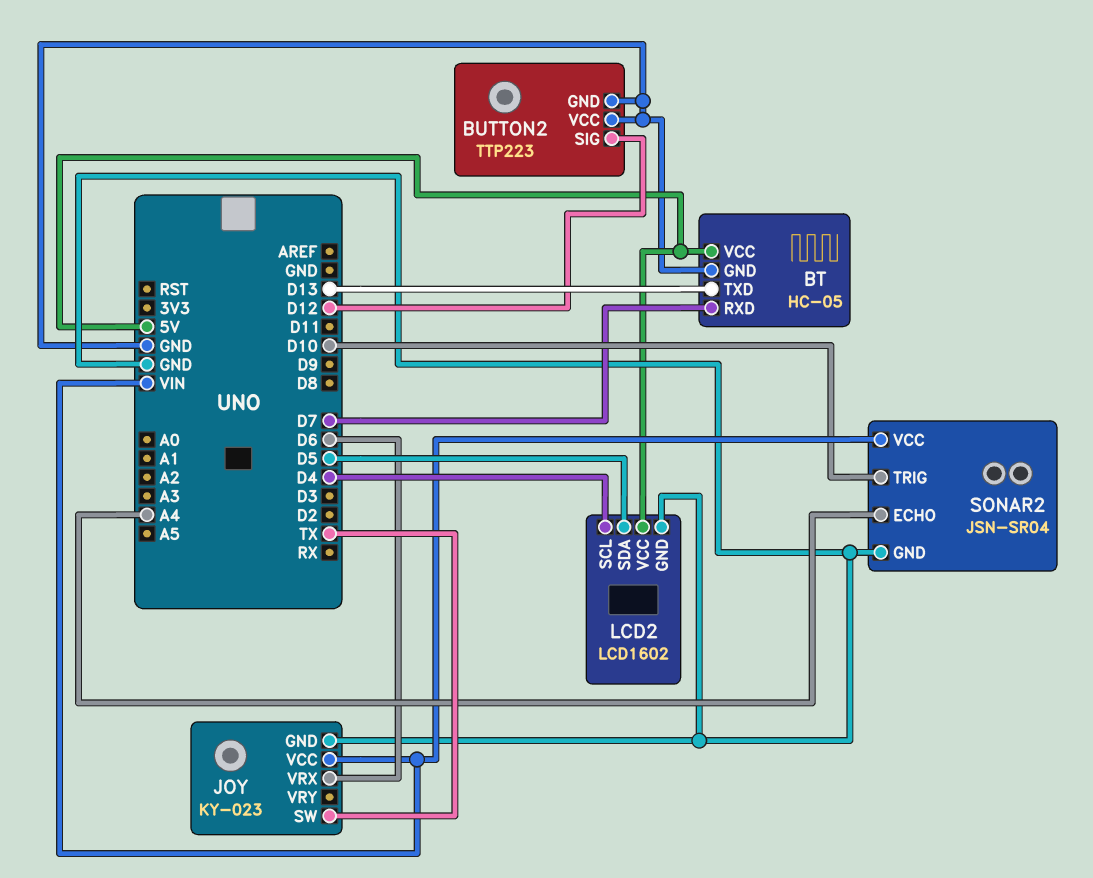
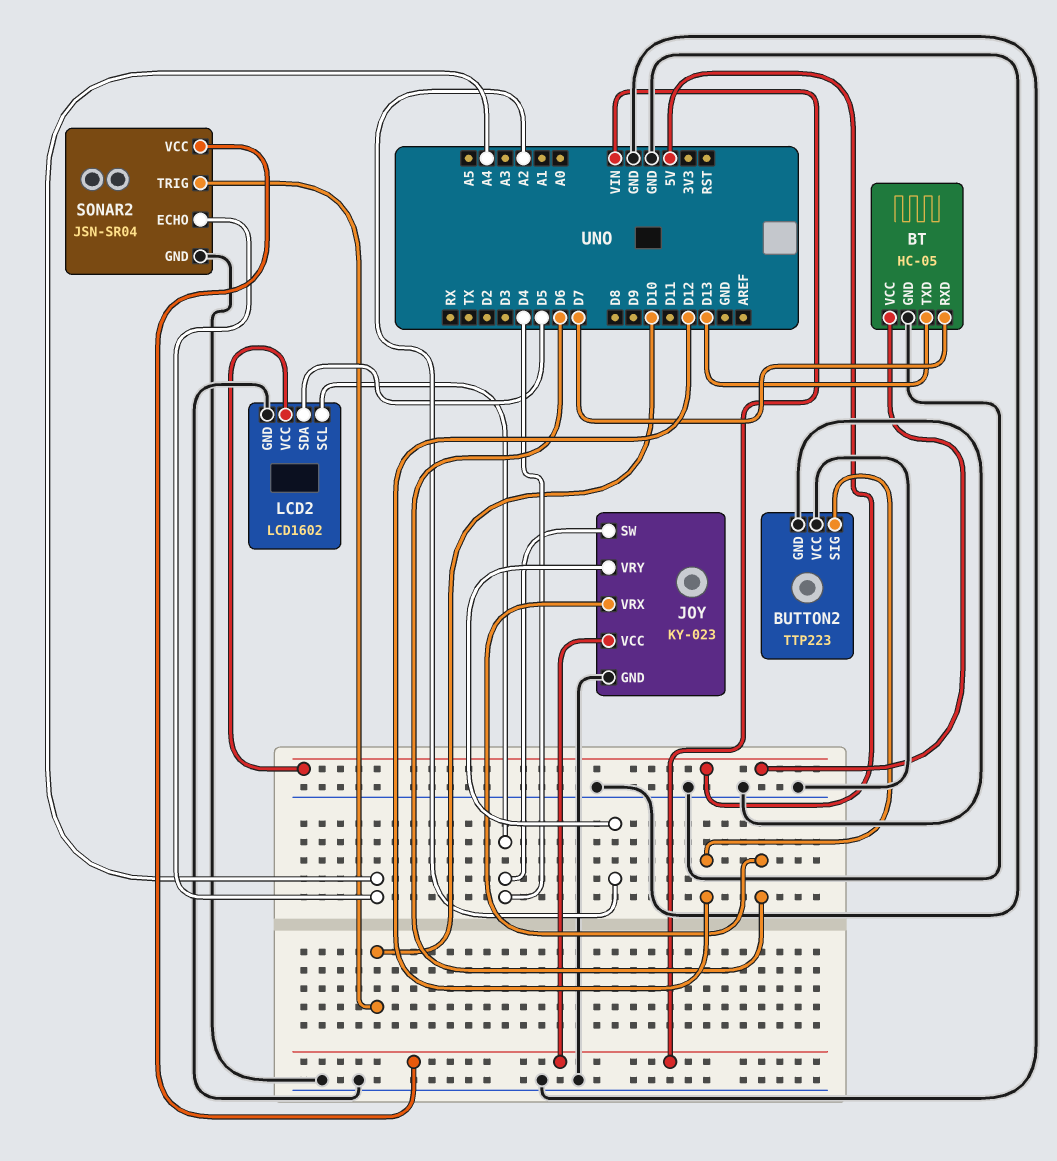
JOY pin SW: TX -> D4
JOY pin VRY: none -> A2

